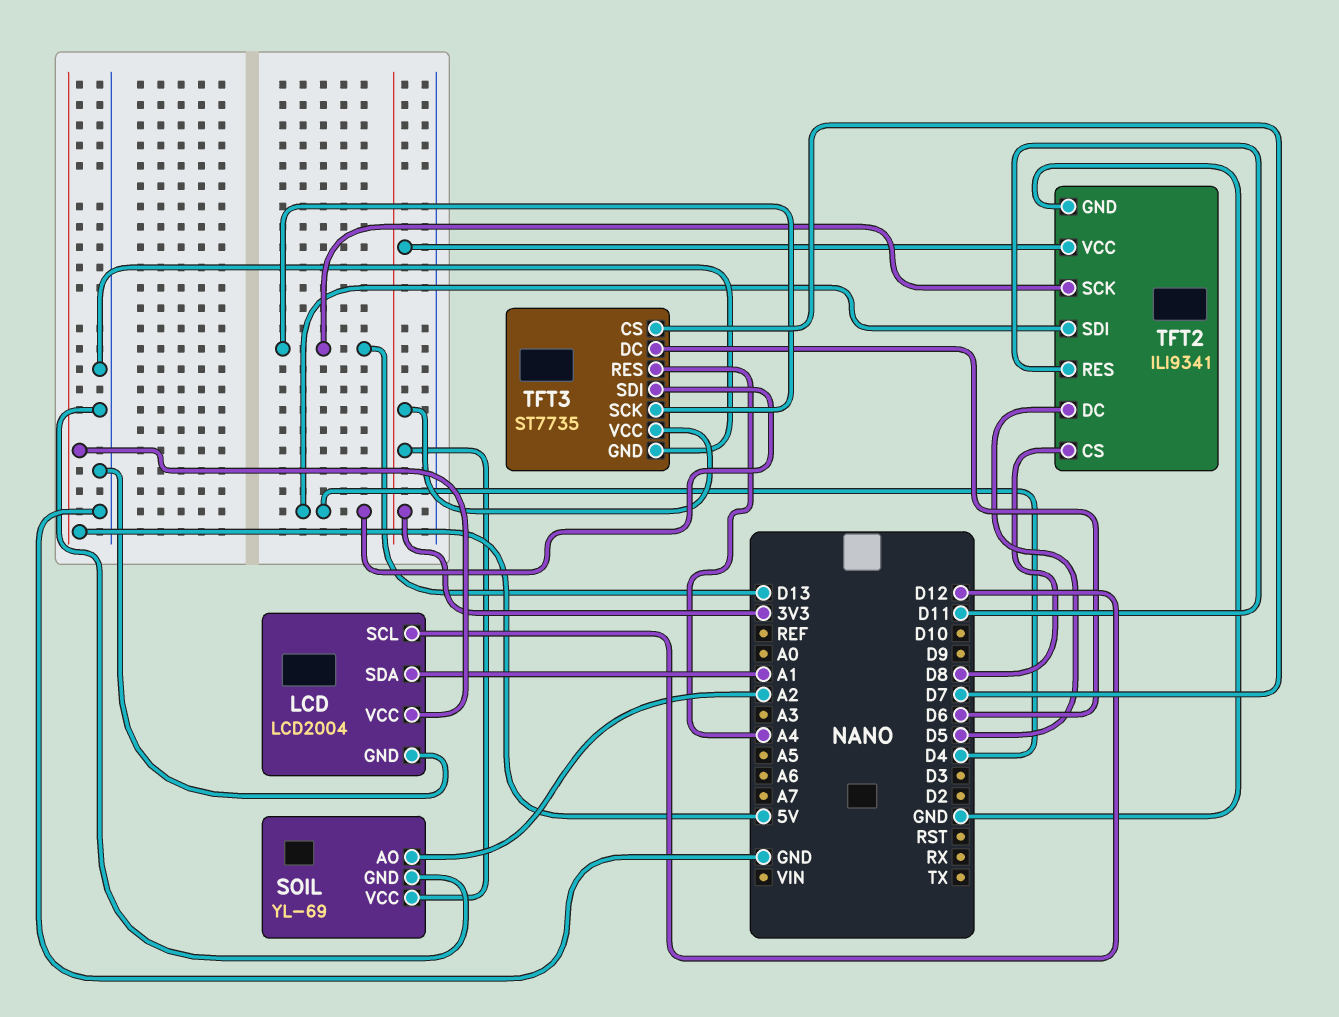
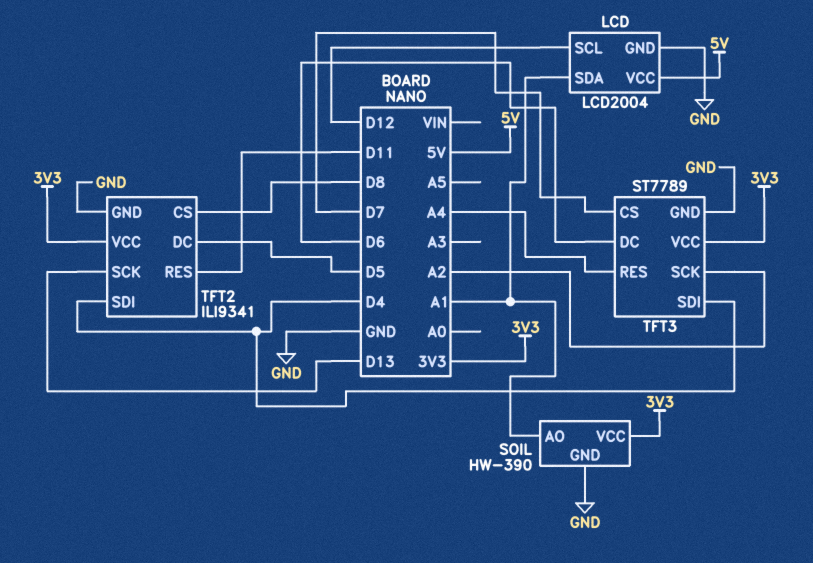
SOIL: YL-69 -> HW-390
SOIL pin AO: A2 -> A1
TFT3: ST7735 -> ST7789
TFT3 pin SCK: D13 -> A2

